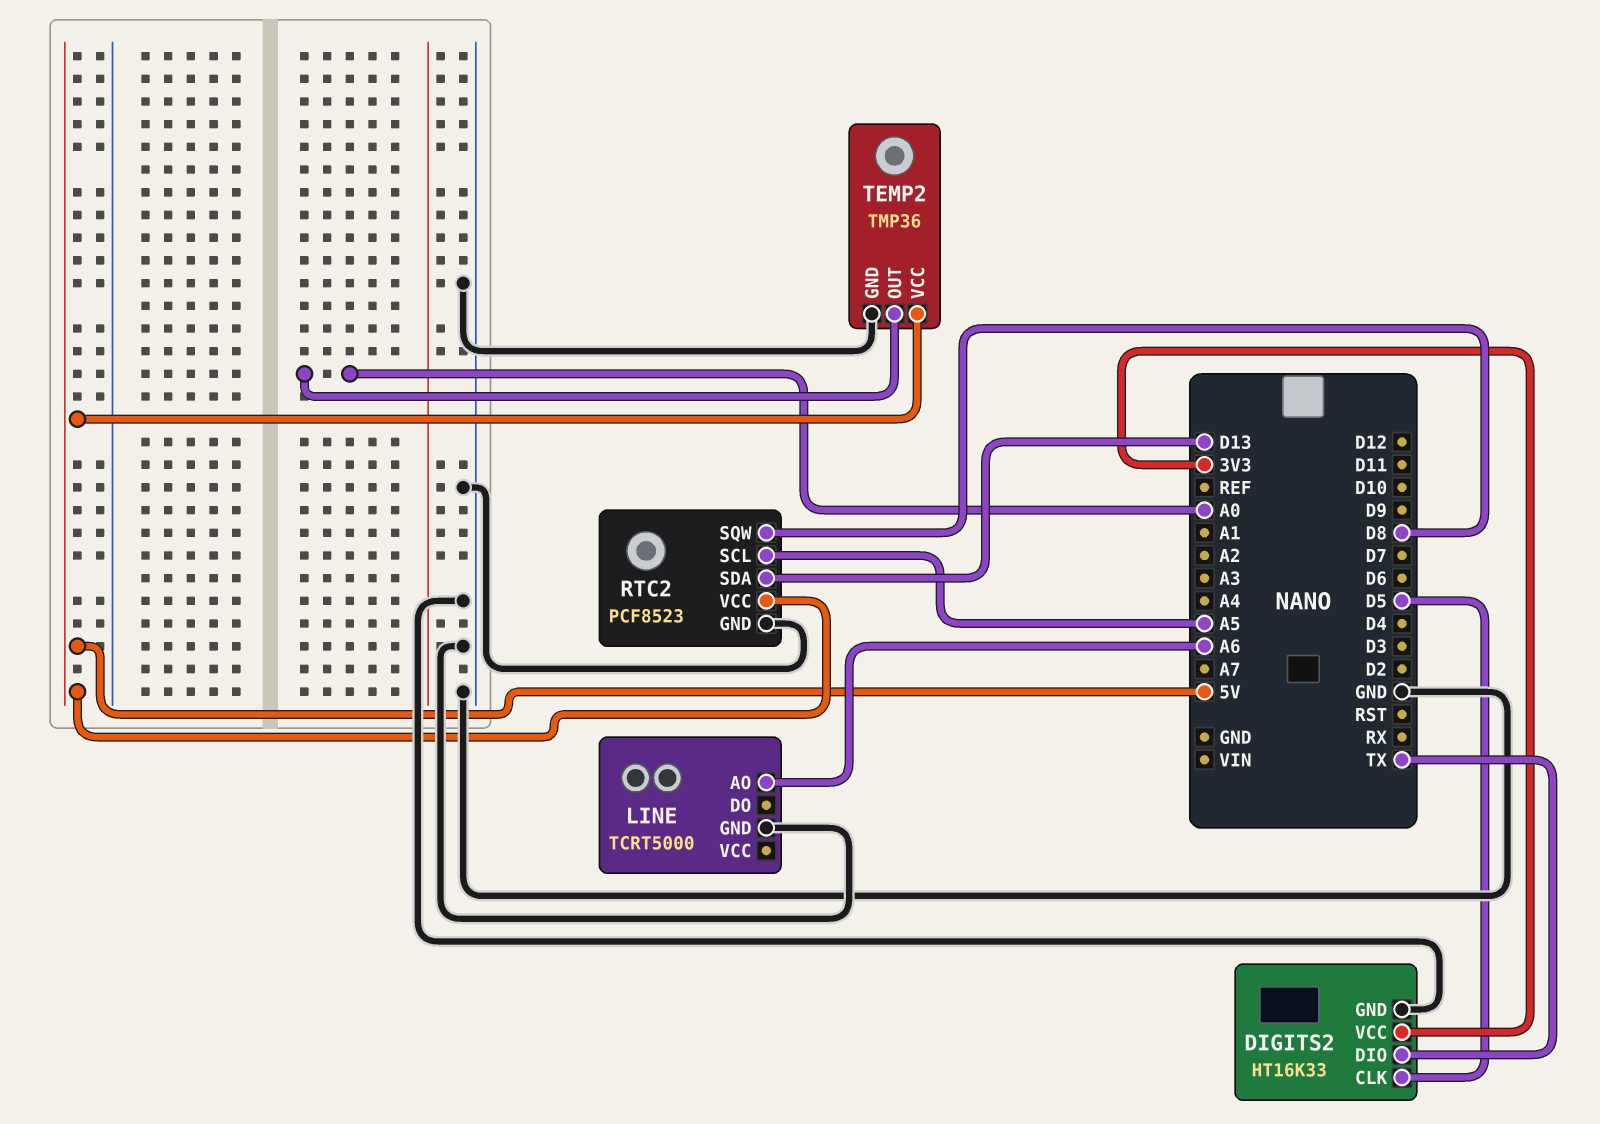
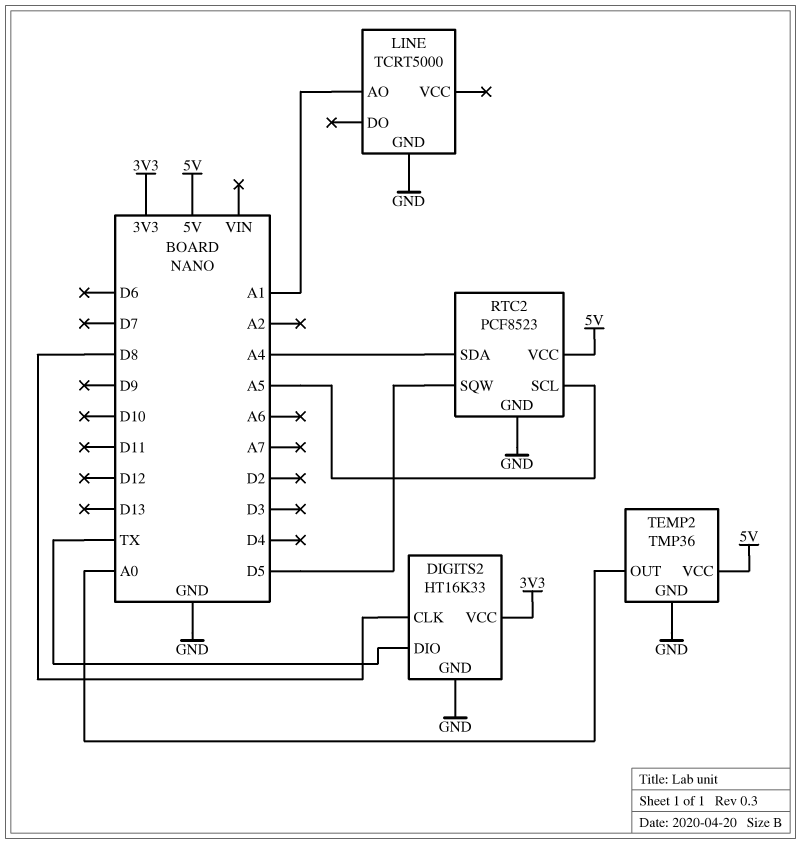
DIGITS2 pin CLK: D5 -> D8
LINE pin AO: A6 -> A1
RTC2 pin SDA: D13 -> A4
RTC2 pin SQW: D8 -> D5

